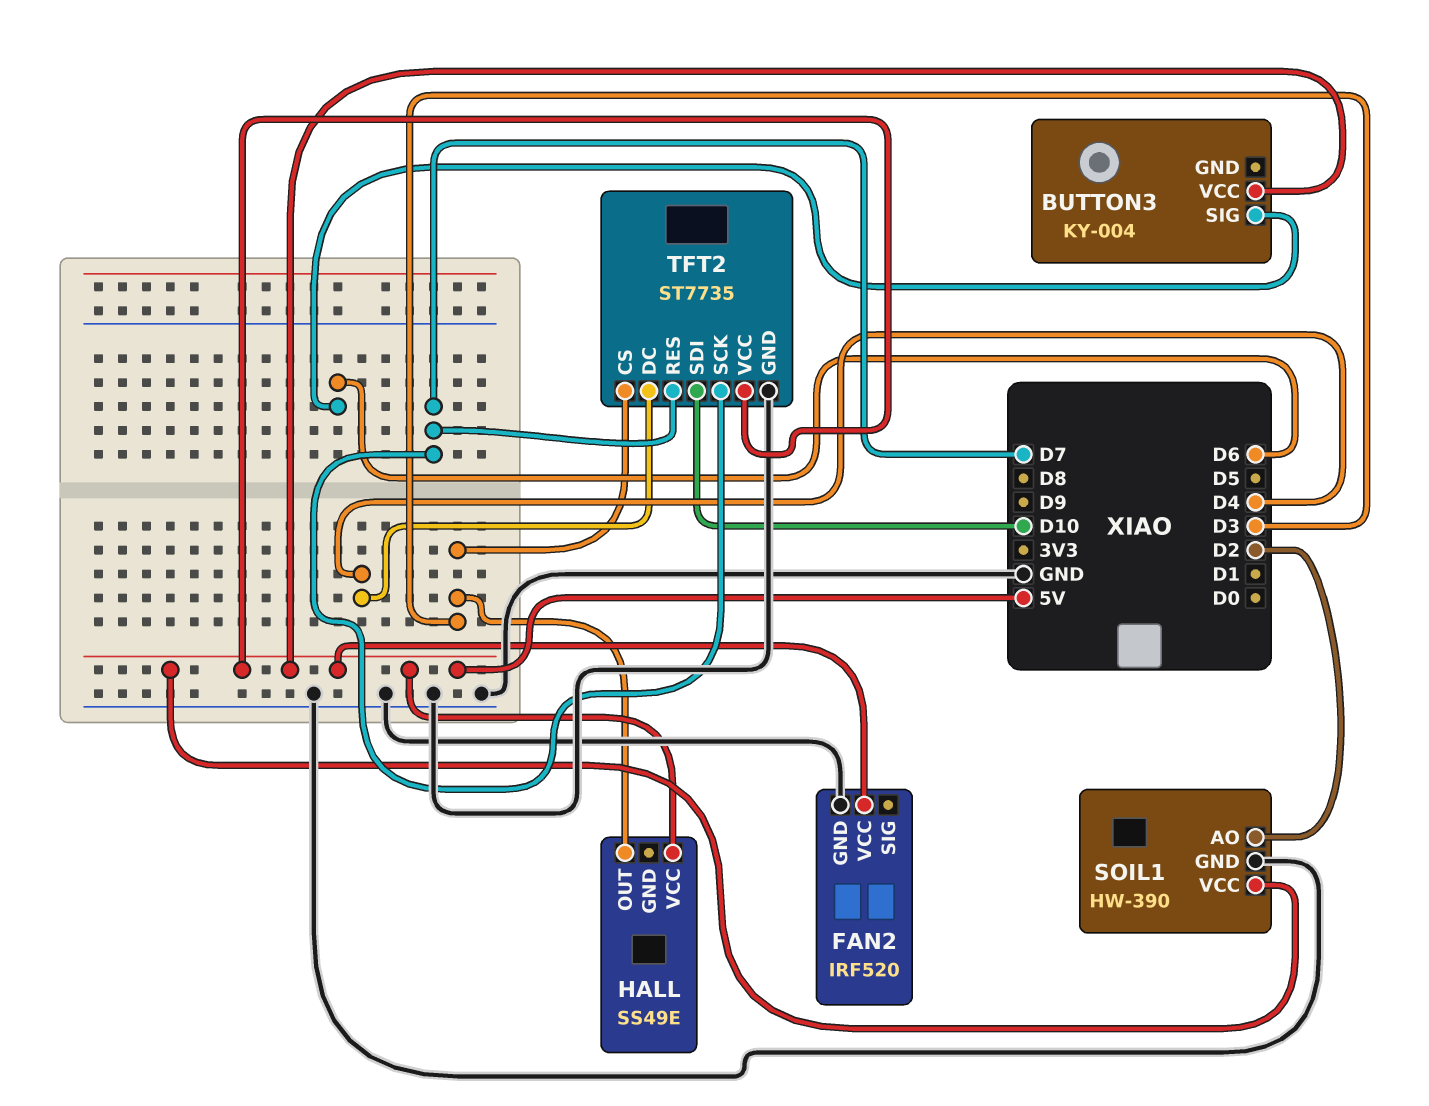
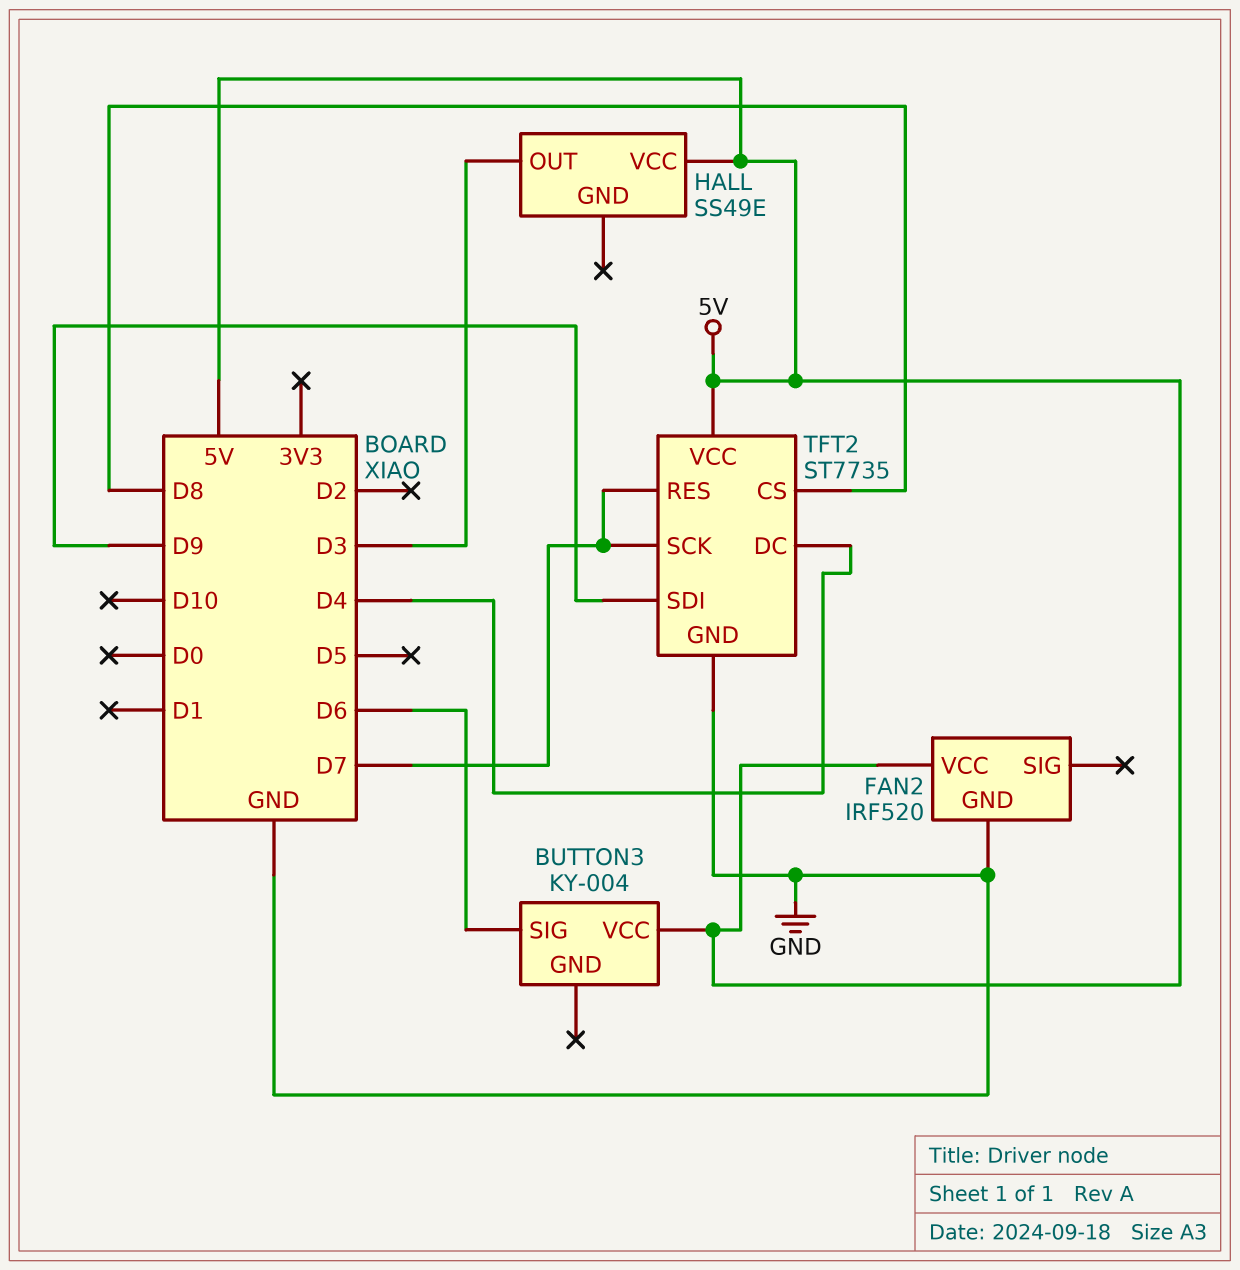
SOIL1: HW-390 -> none
SOIL1 pin AO: D2 -> none
SOIL1 pin GND: GND -> none
SOIL1 pin VCC: 5V -> none
TFT2 pin CS: D3 -> D8
TFT2 pin SDI: D10 -> D9

